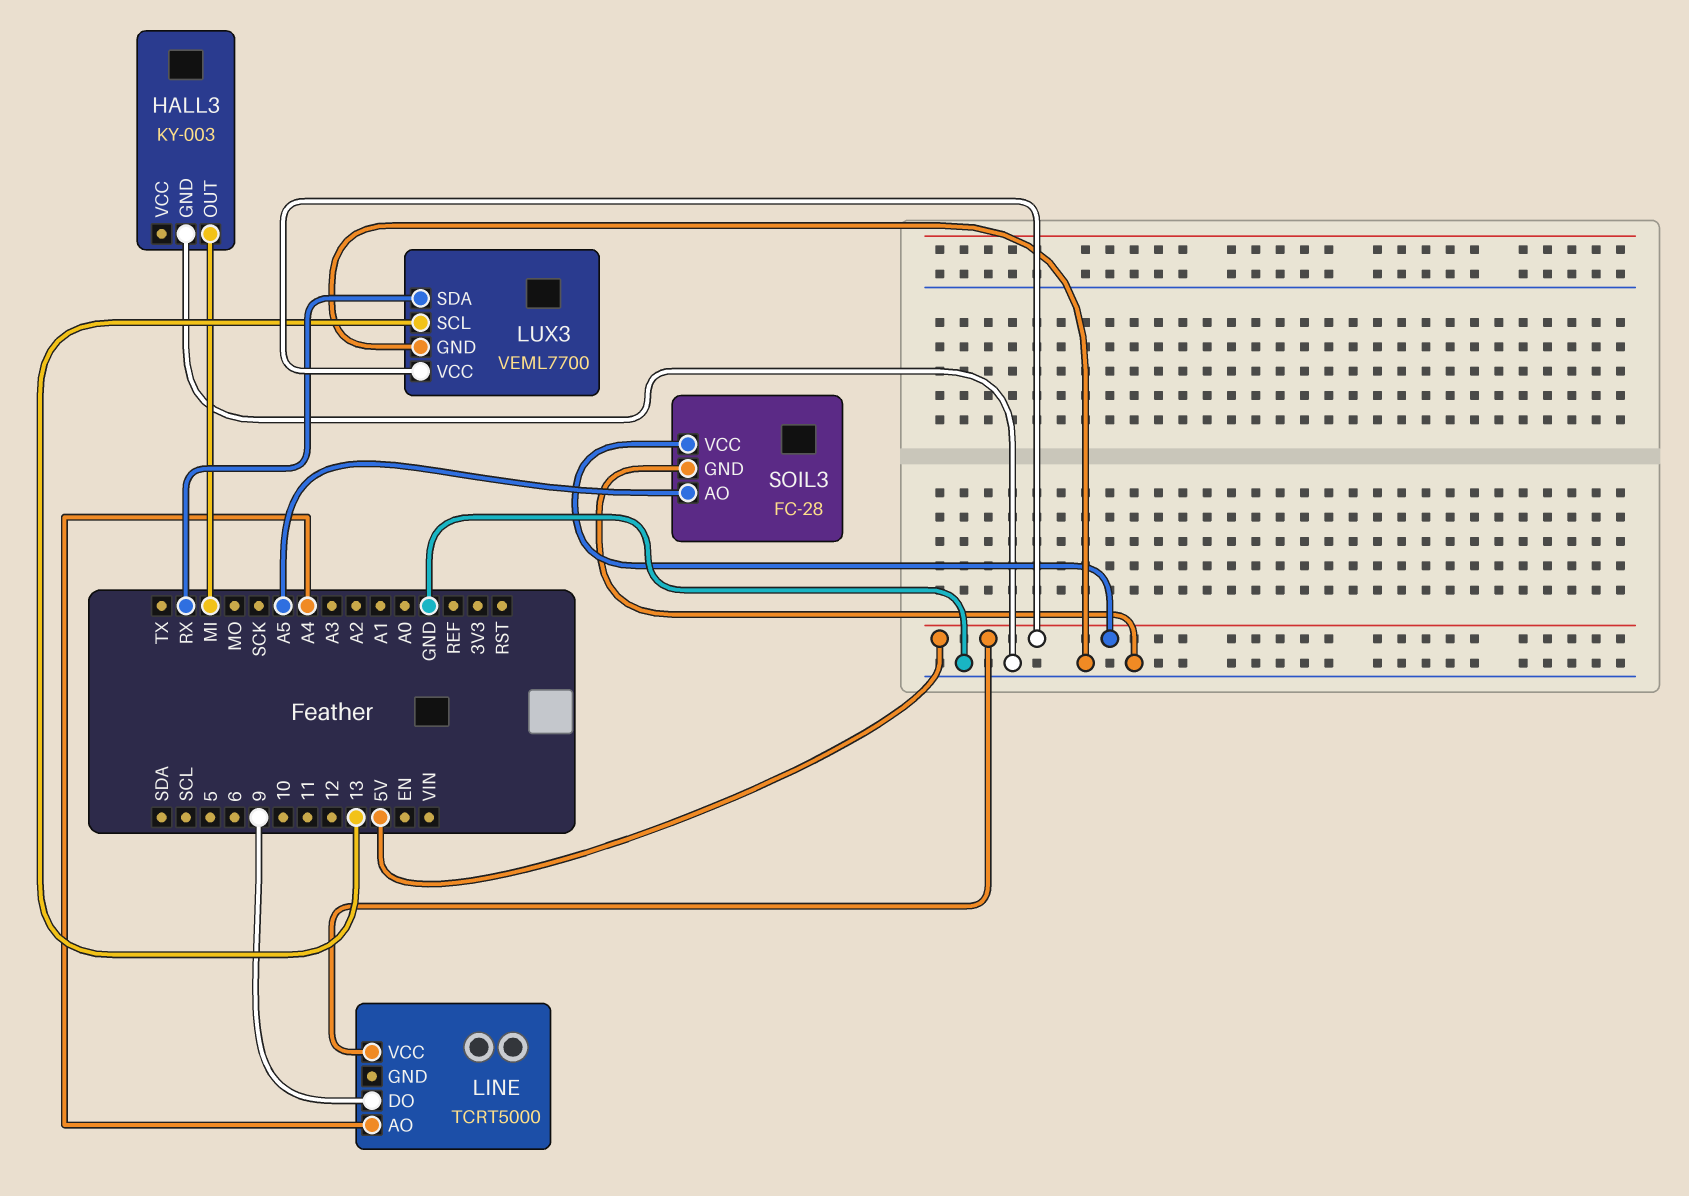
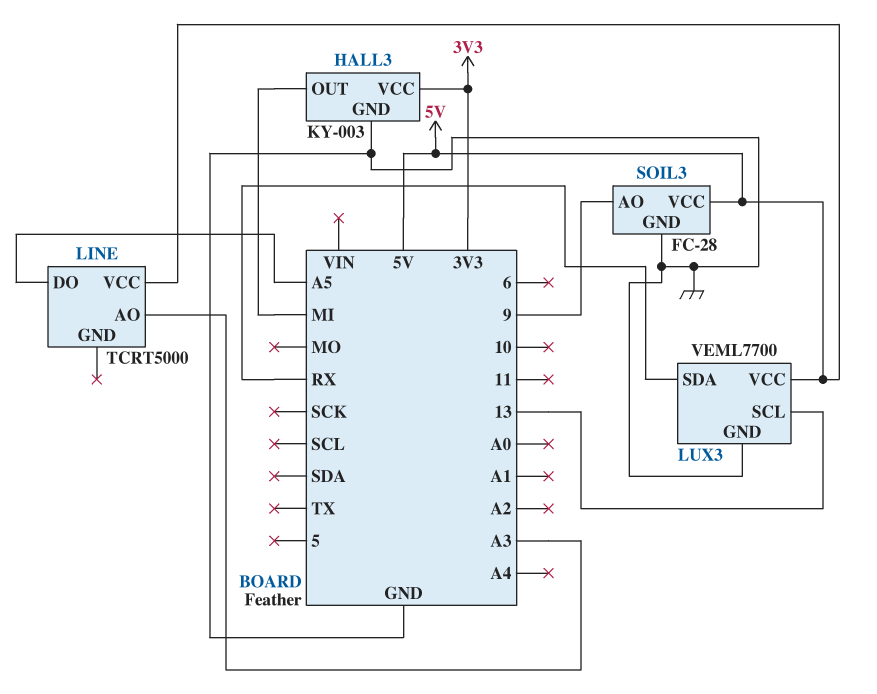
HALL3 pin VCC: none -> 3V3
LINE pin AO: A4 -> A3
LINE pin DO: 9 -> A5
SOIL3 pin AO: A5 -> 9

